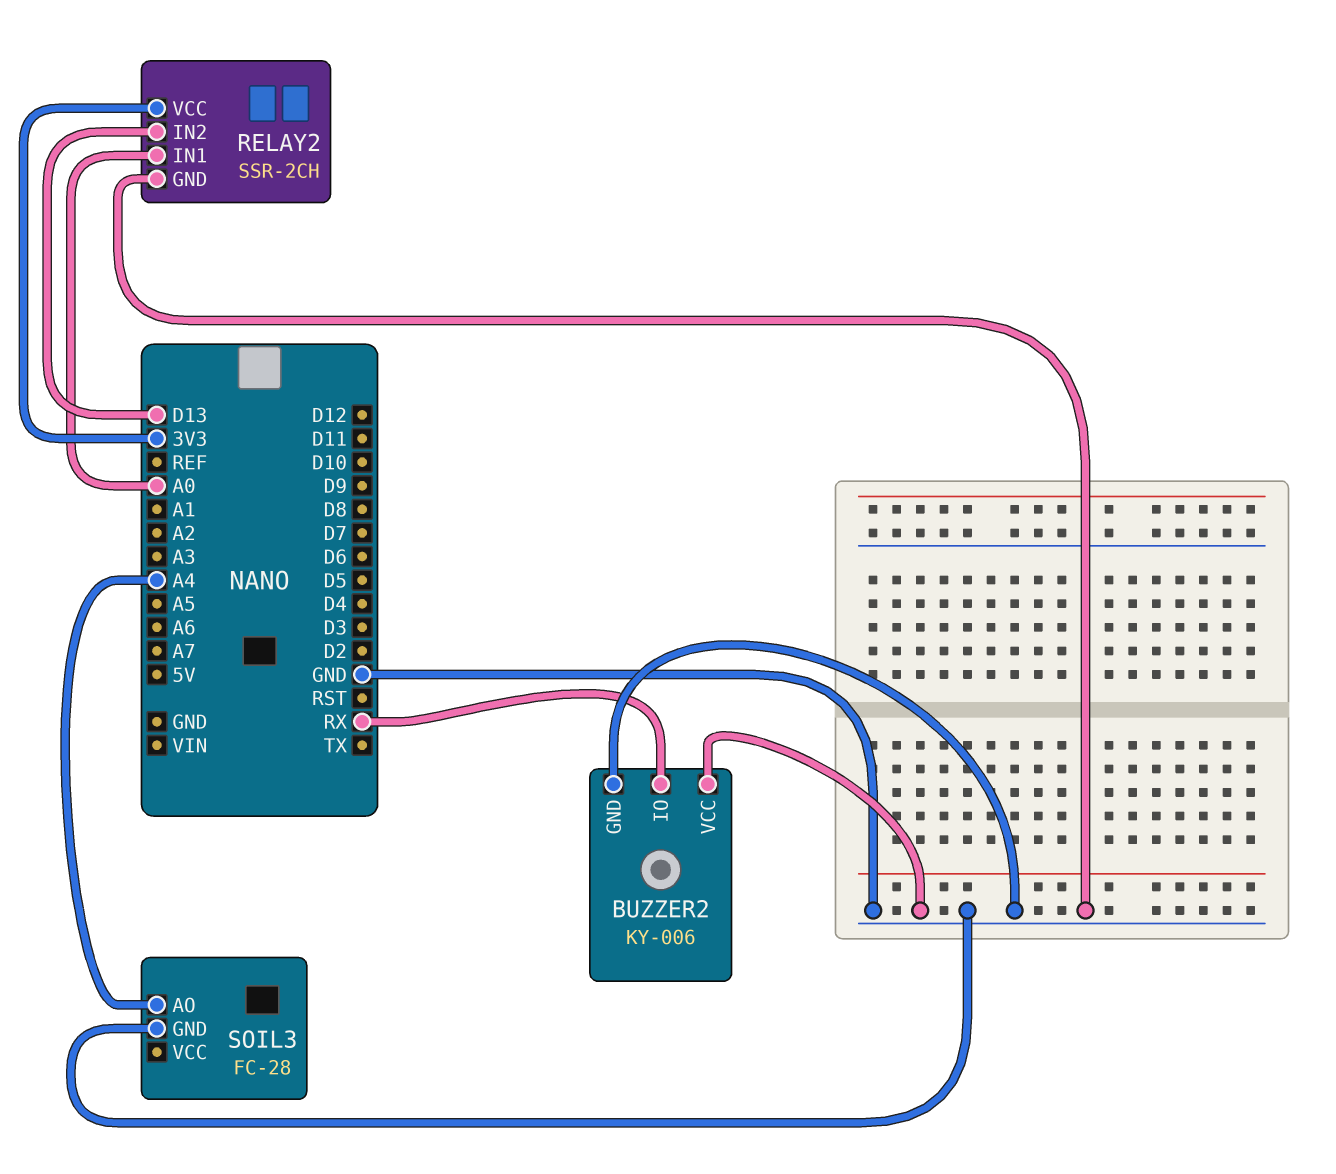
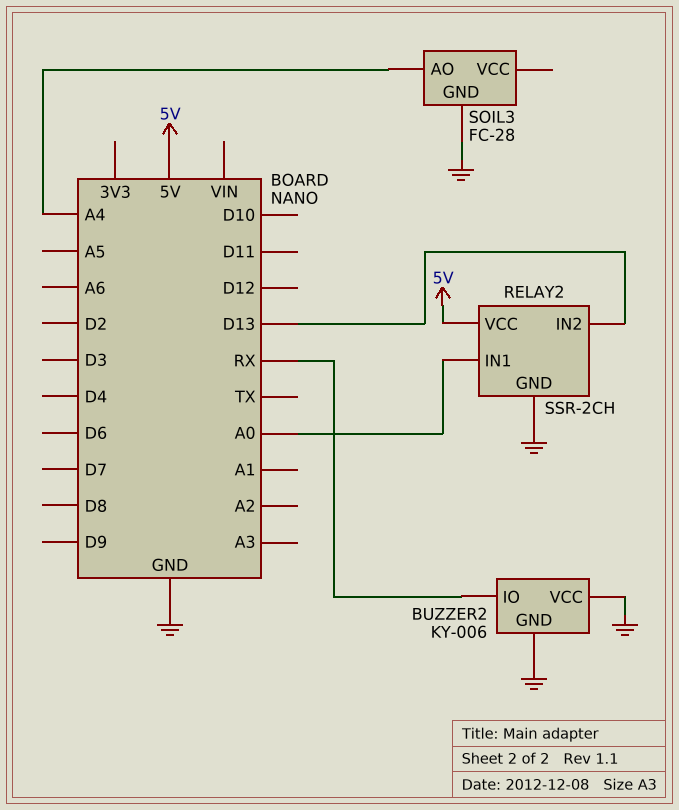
RELAY2 pin VCC: 3V3 -> 5V

